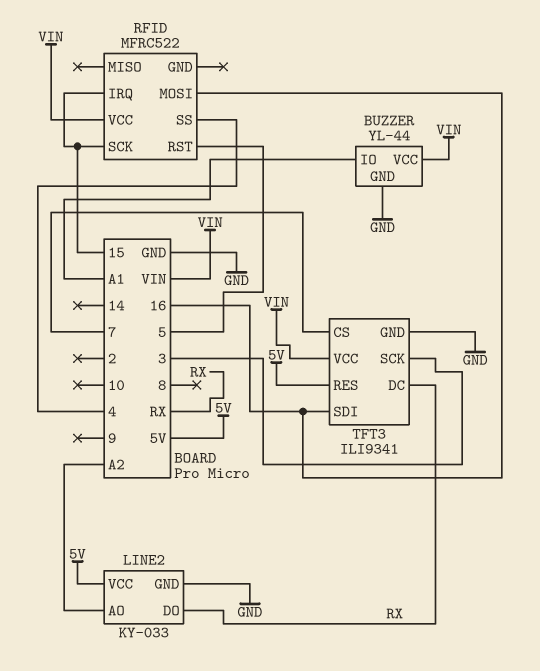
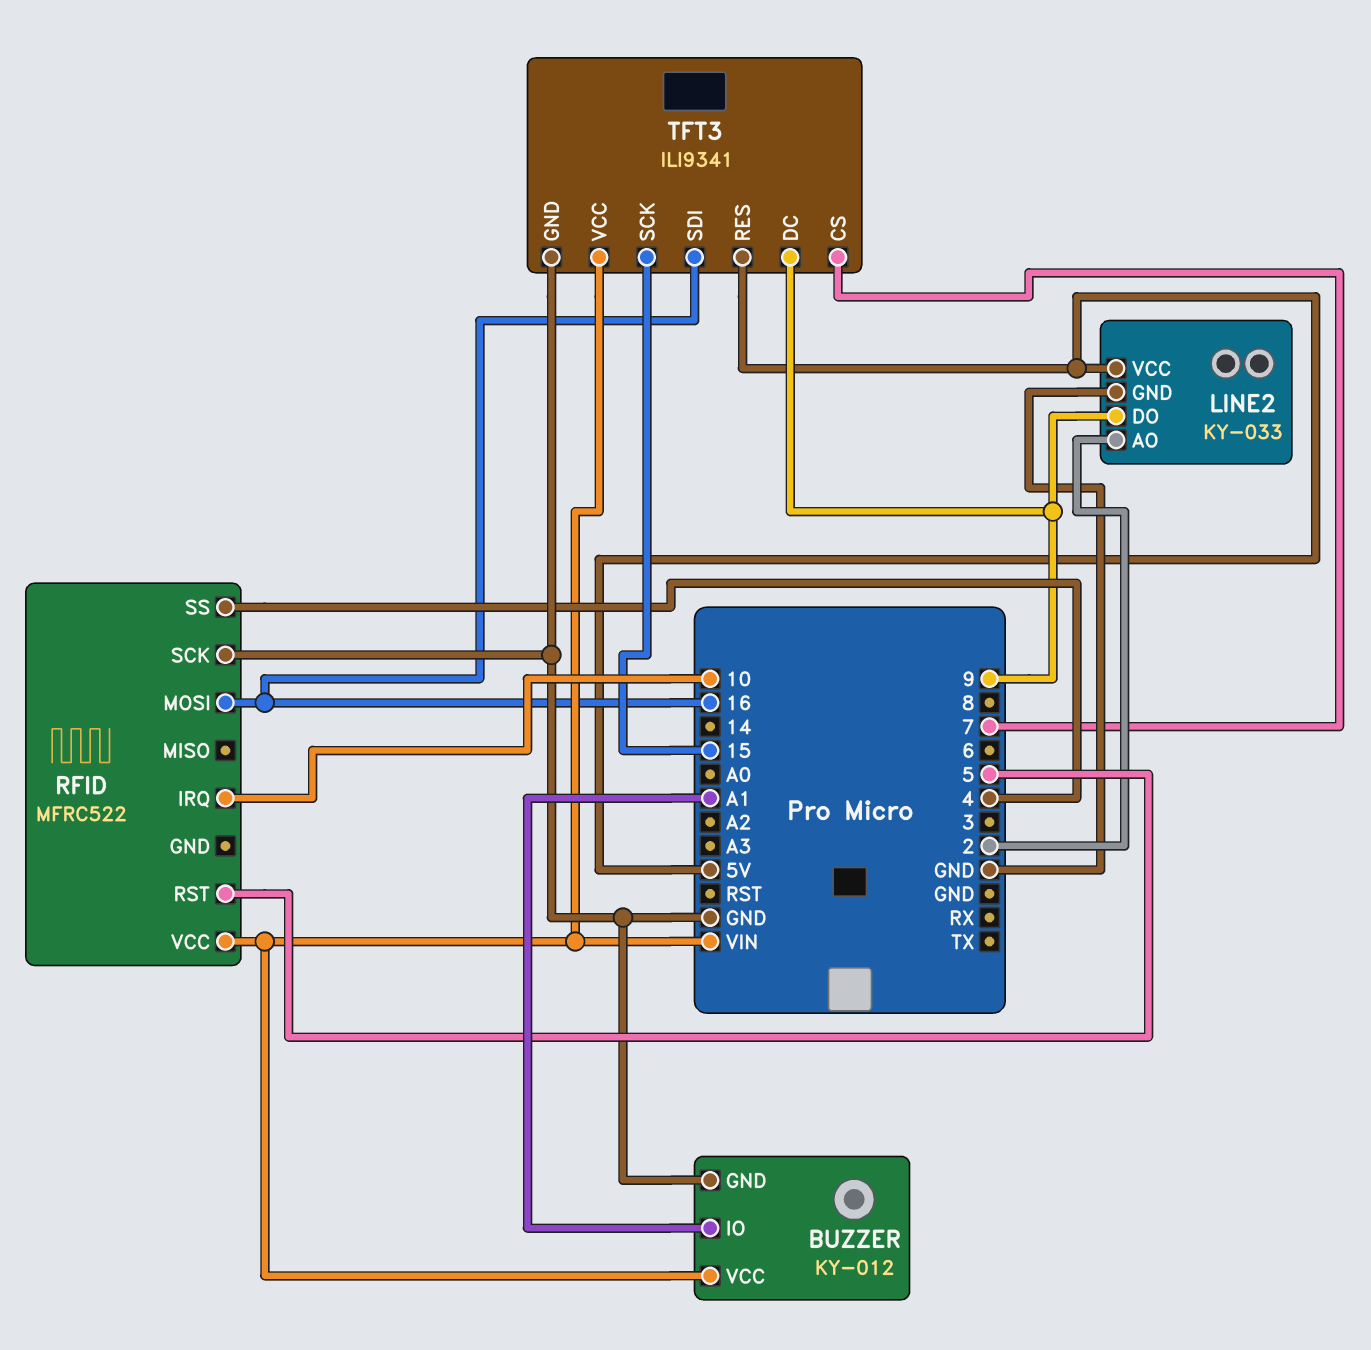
BUZZER: YL-44 -> KY-012
LINE2 pin AO: A2 -> 2
LINE2 pin DO: RX -> 9
RFID pin IRQ: 15 -> 10
RFID pin SCK: 15 -> GND
TFT3 pin DC: RX -> 9
TFT3 pin SCK: 3 -> 15

